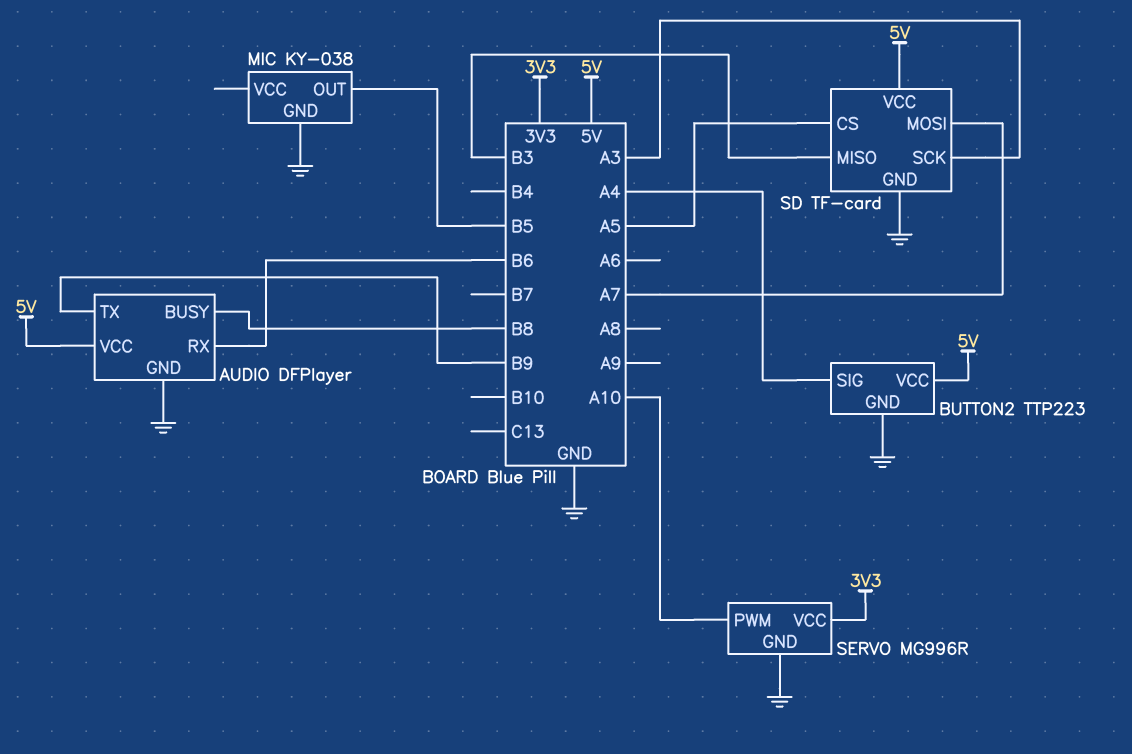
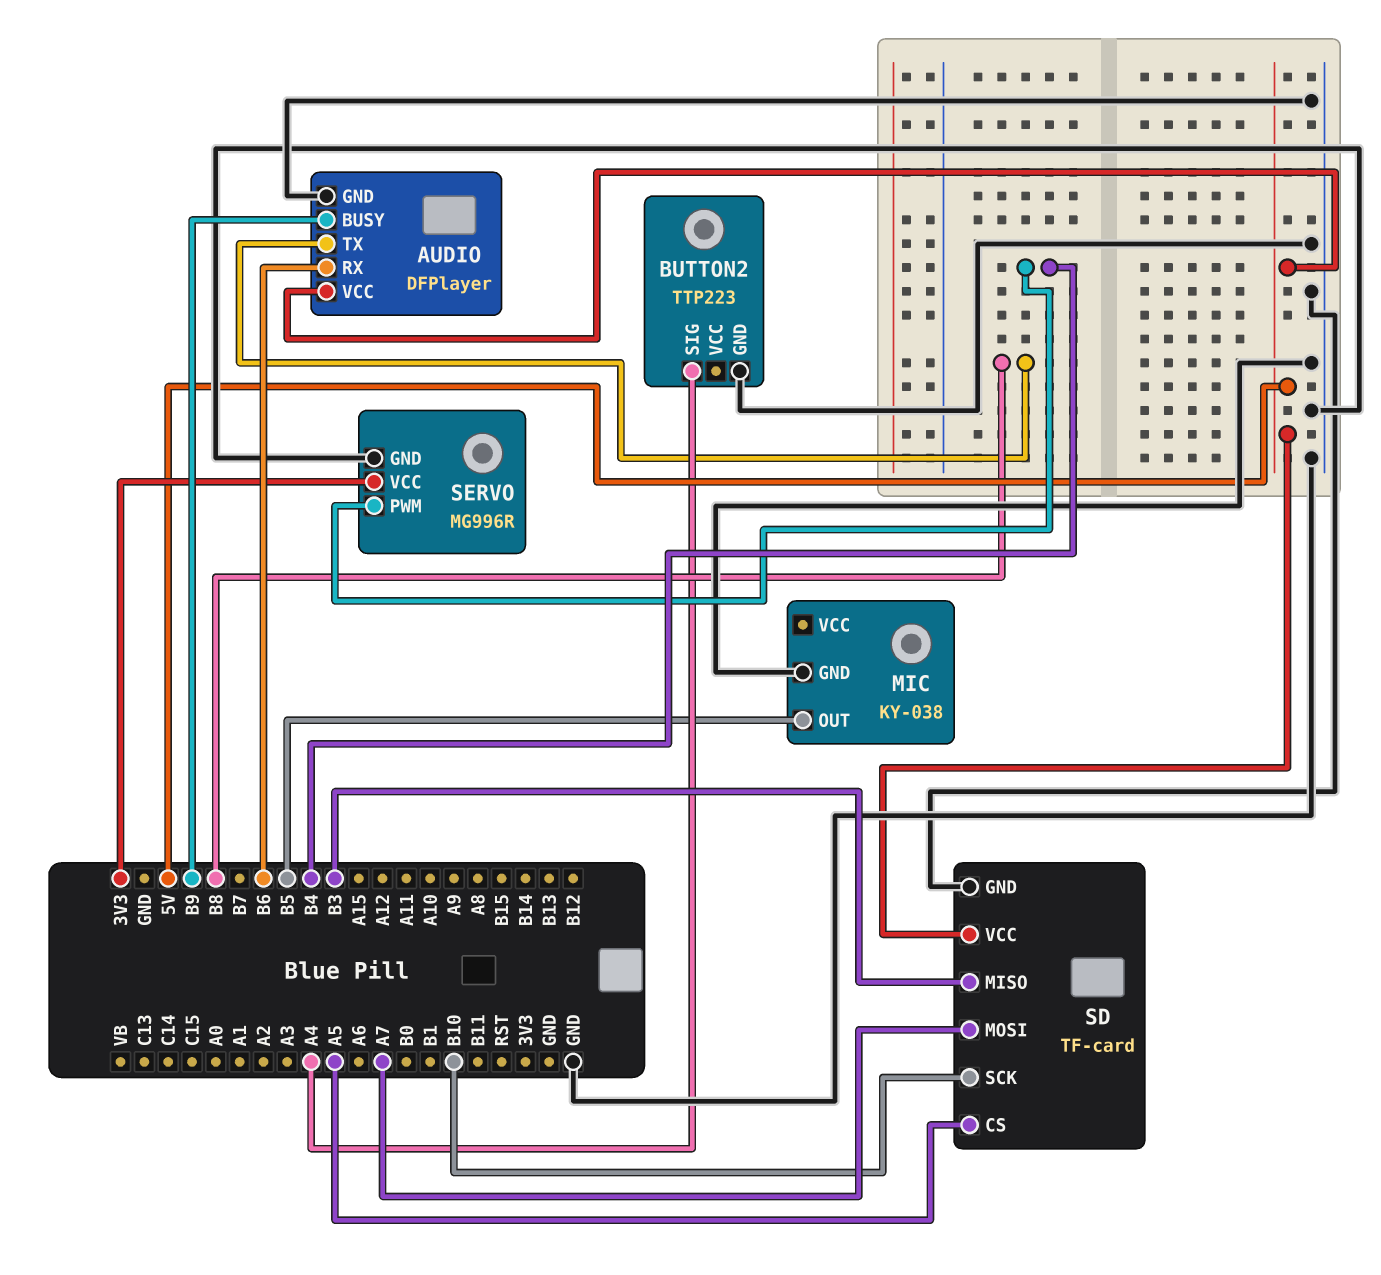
AUDIO pin BUSY: B8 -> B9
AUDIO pin TX: B9 -> B8
BUTTON2 pin VCC: 5V -> none
SD pin SCK: A3 -> B10
SERVO pin PWM: A10 -> B4

